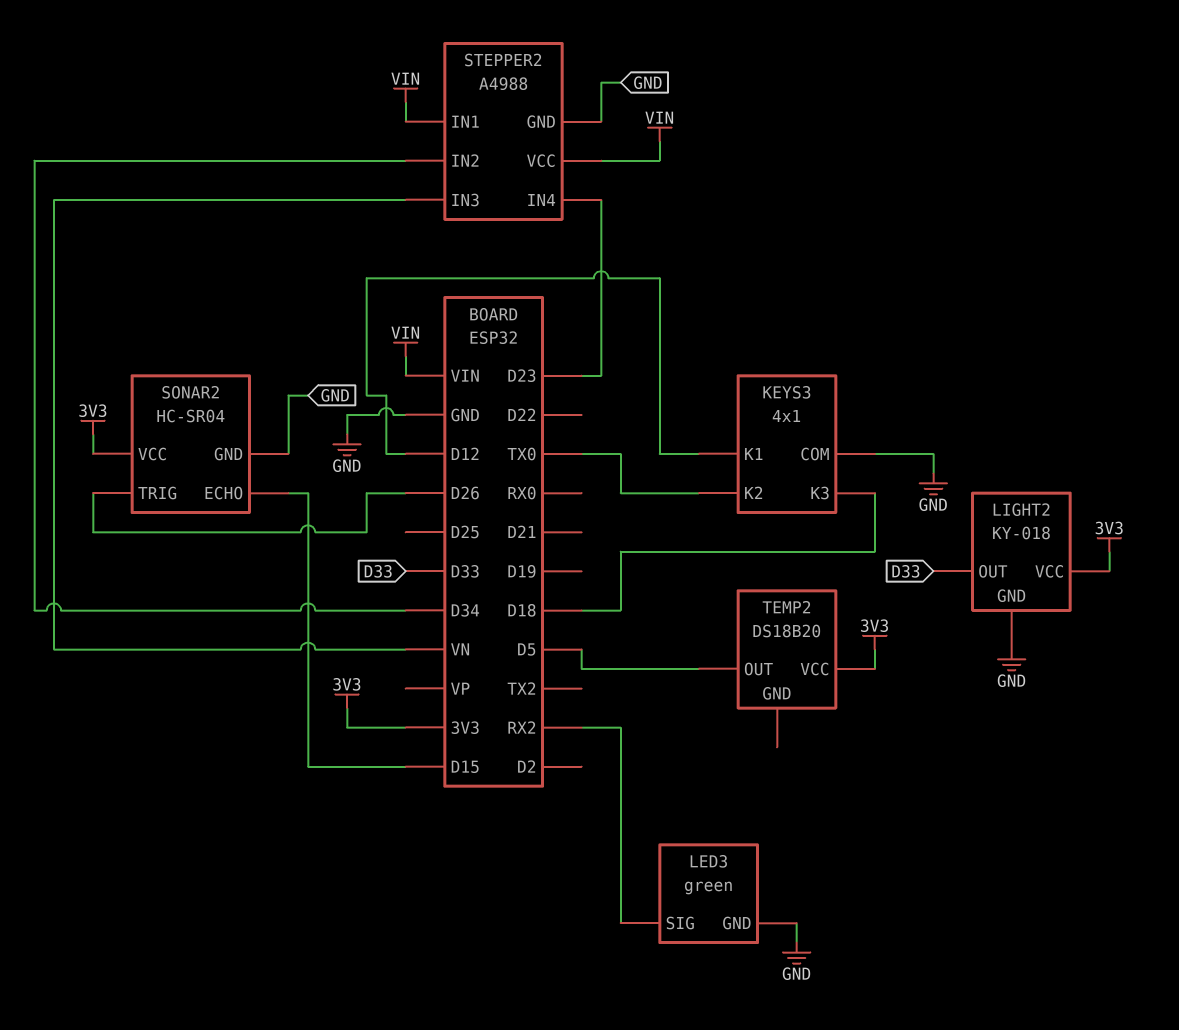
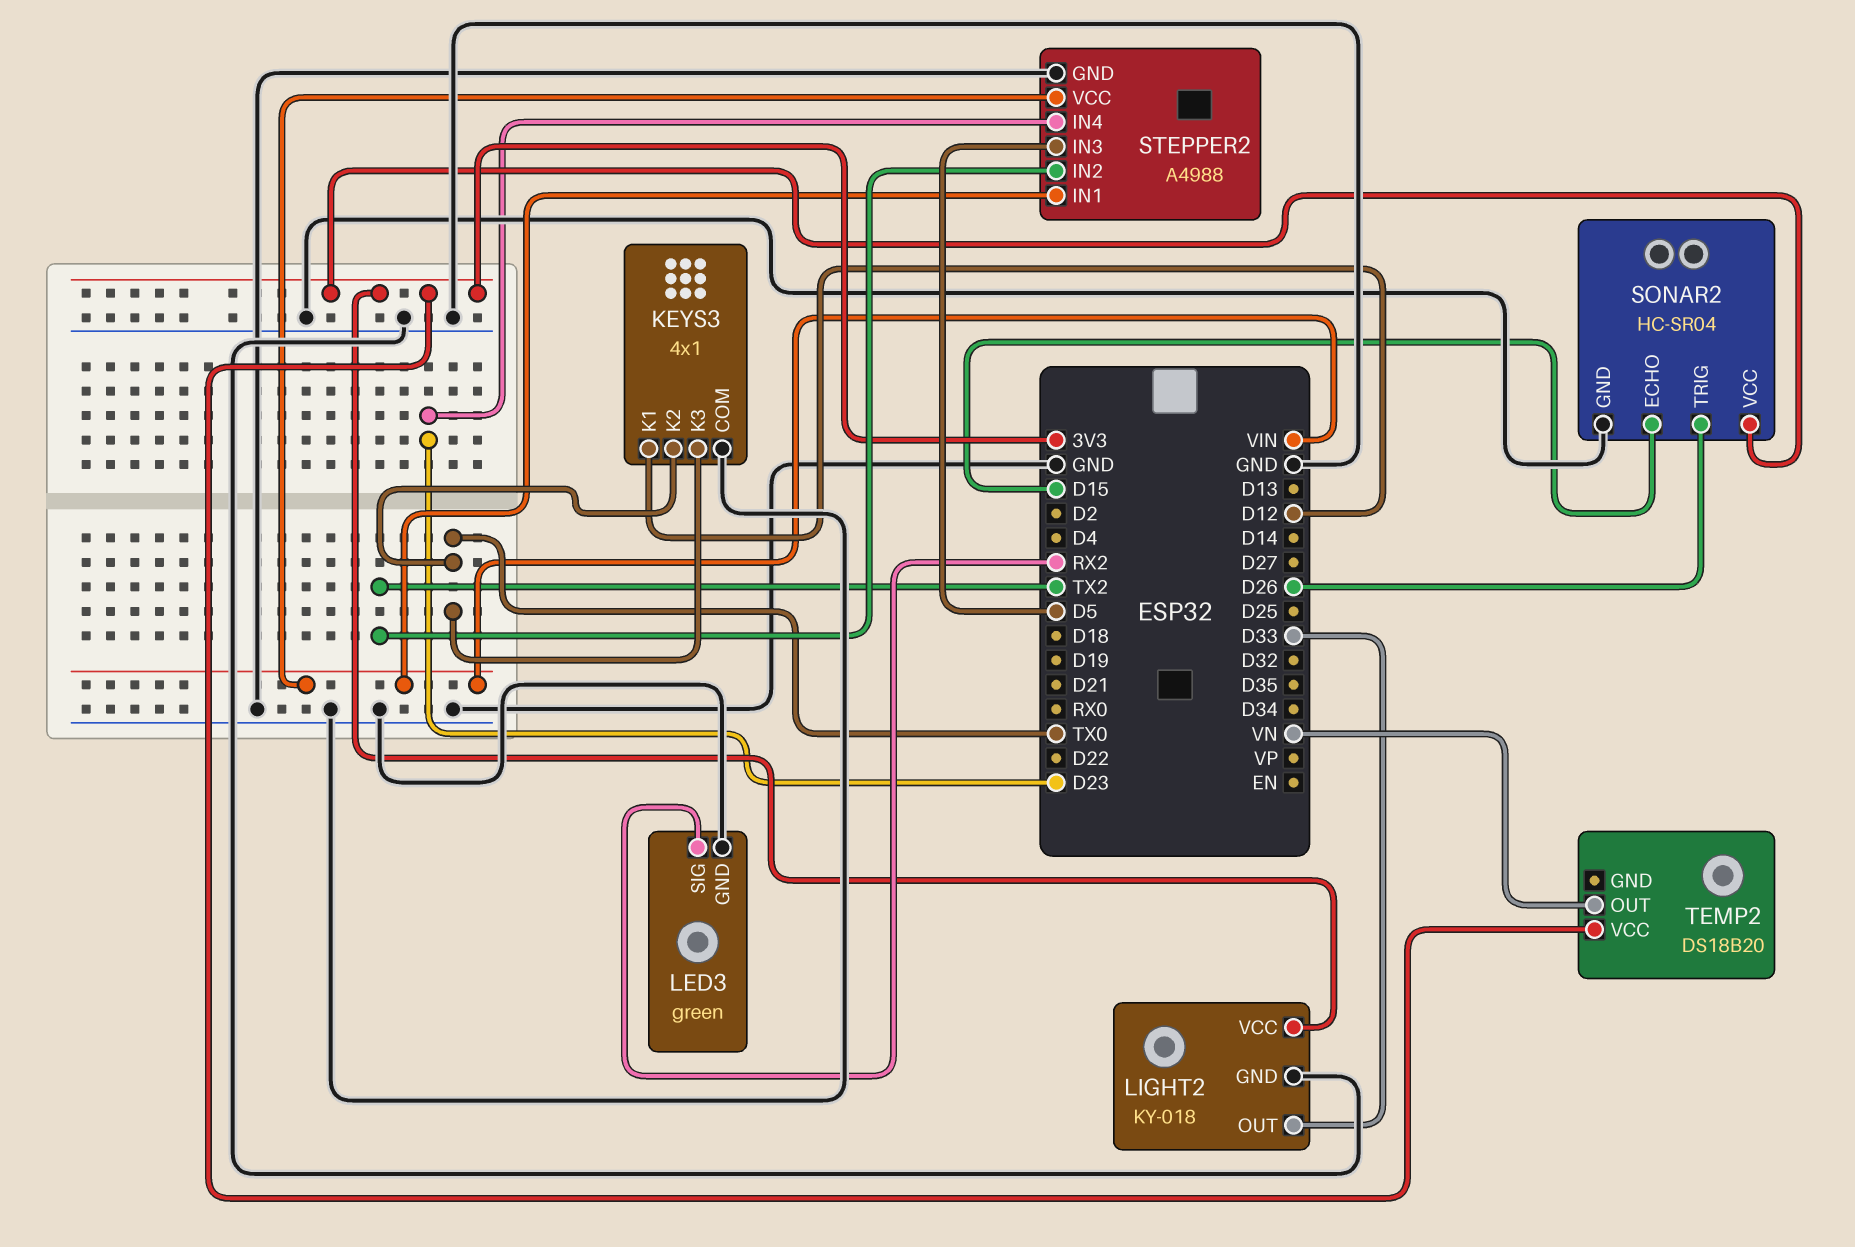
KEYS3 pin K3: D18 -> TX0
STEPPER2 pin IN2: D34 -> TX2
STEPPER2 pin IN3: VN -> D5
TEMP2 pin OUT: D5 -> VN

